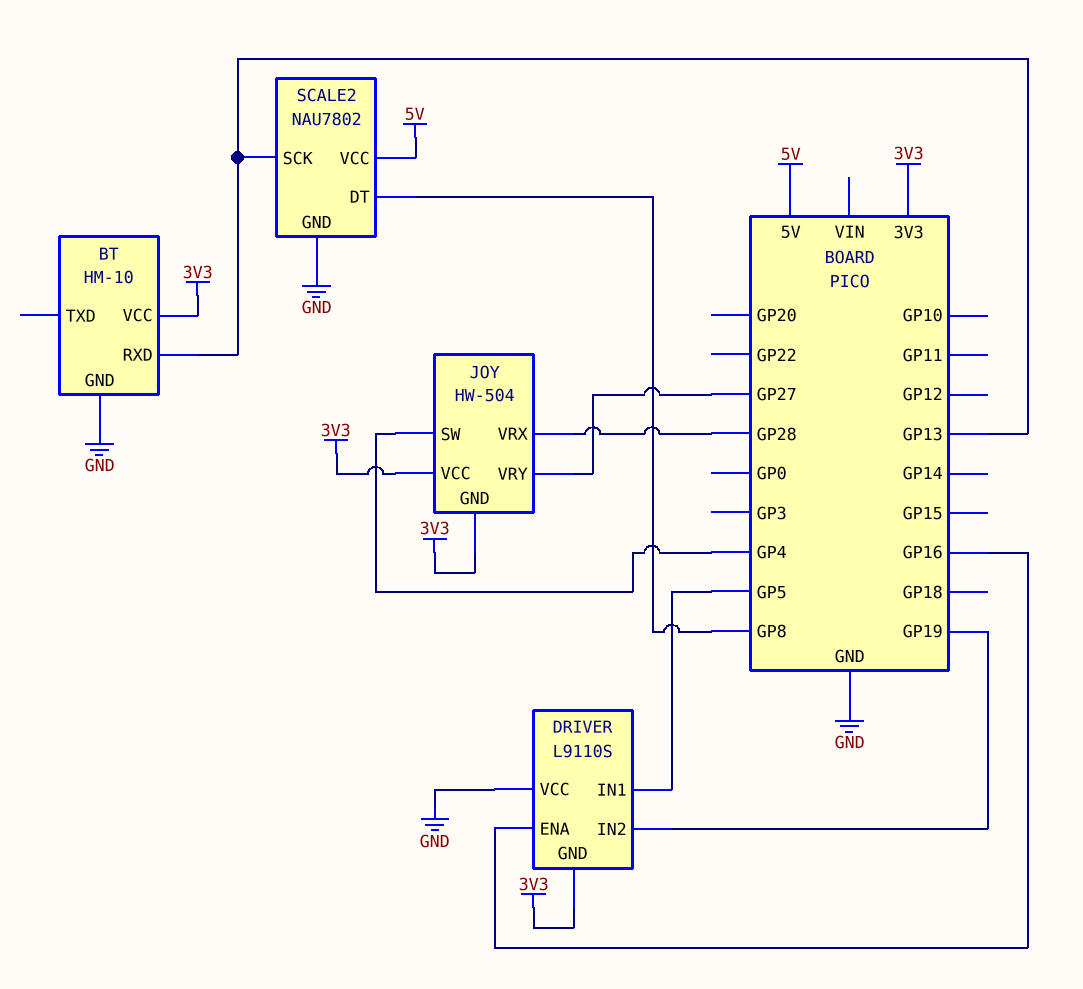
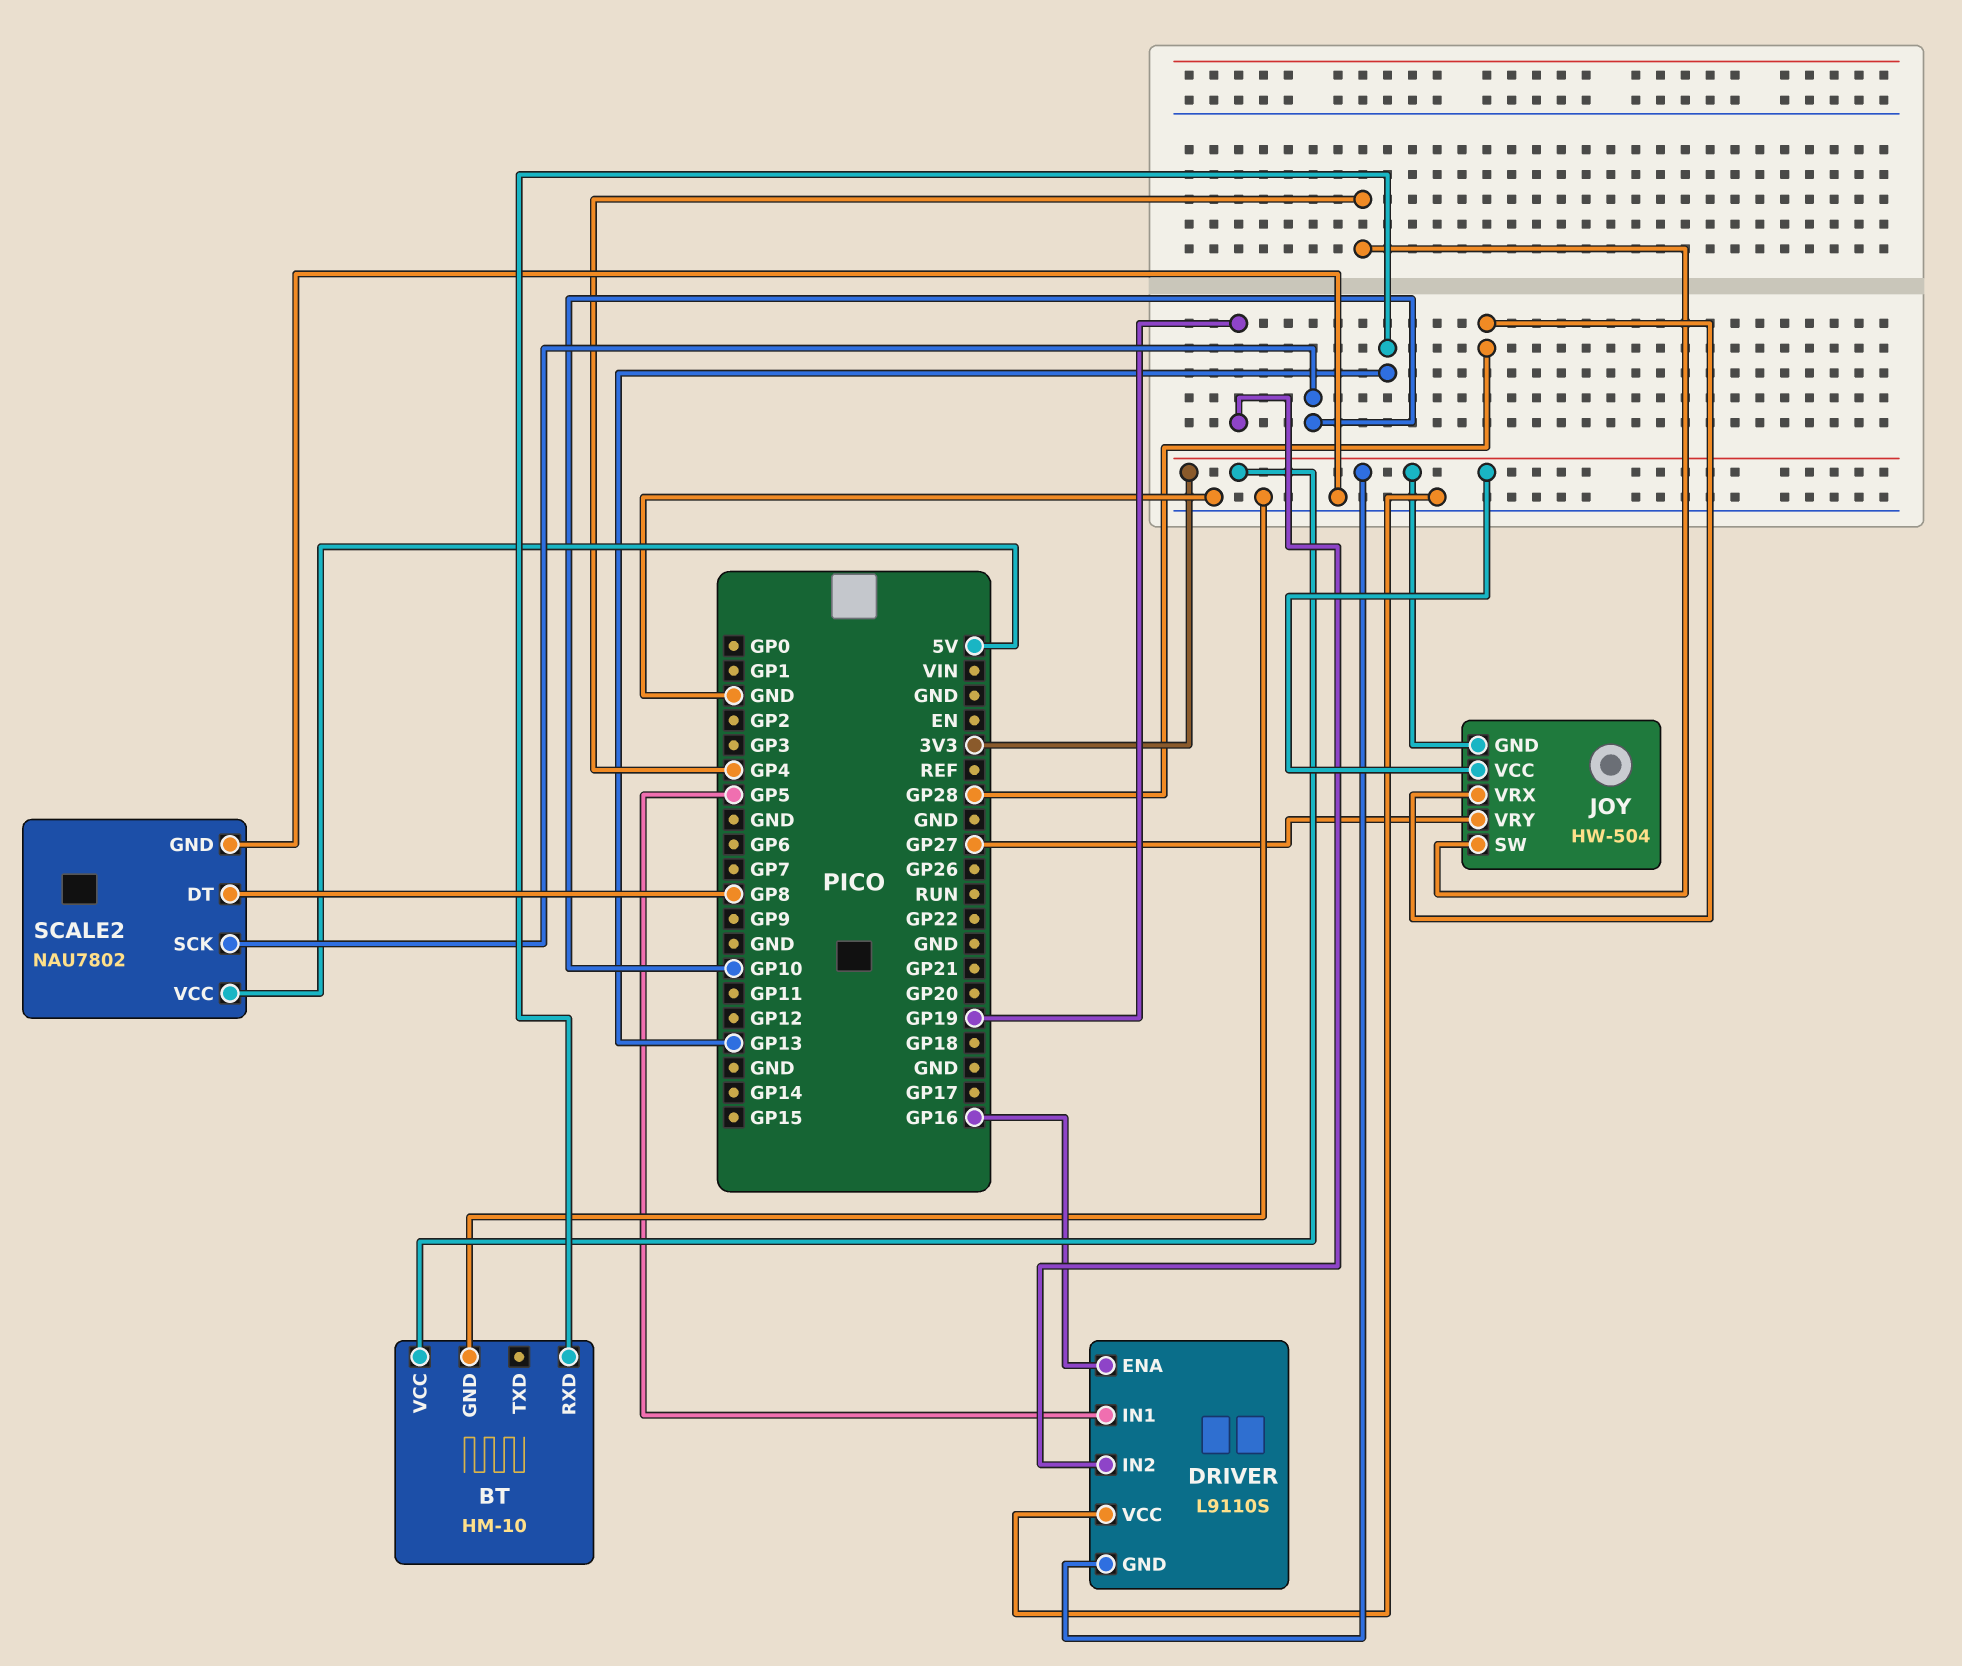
SCALE2 pin SCK: GP13 -> GP10

